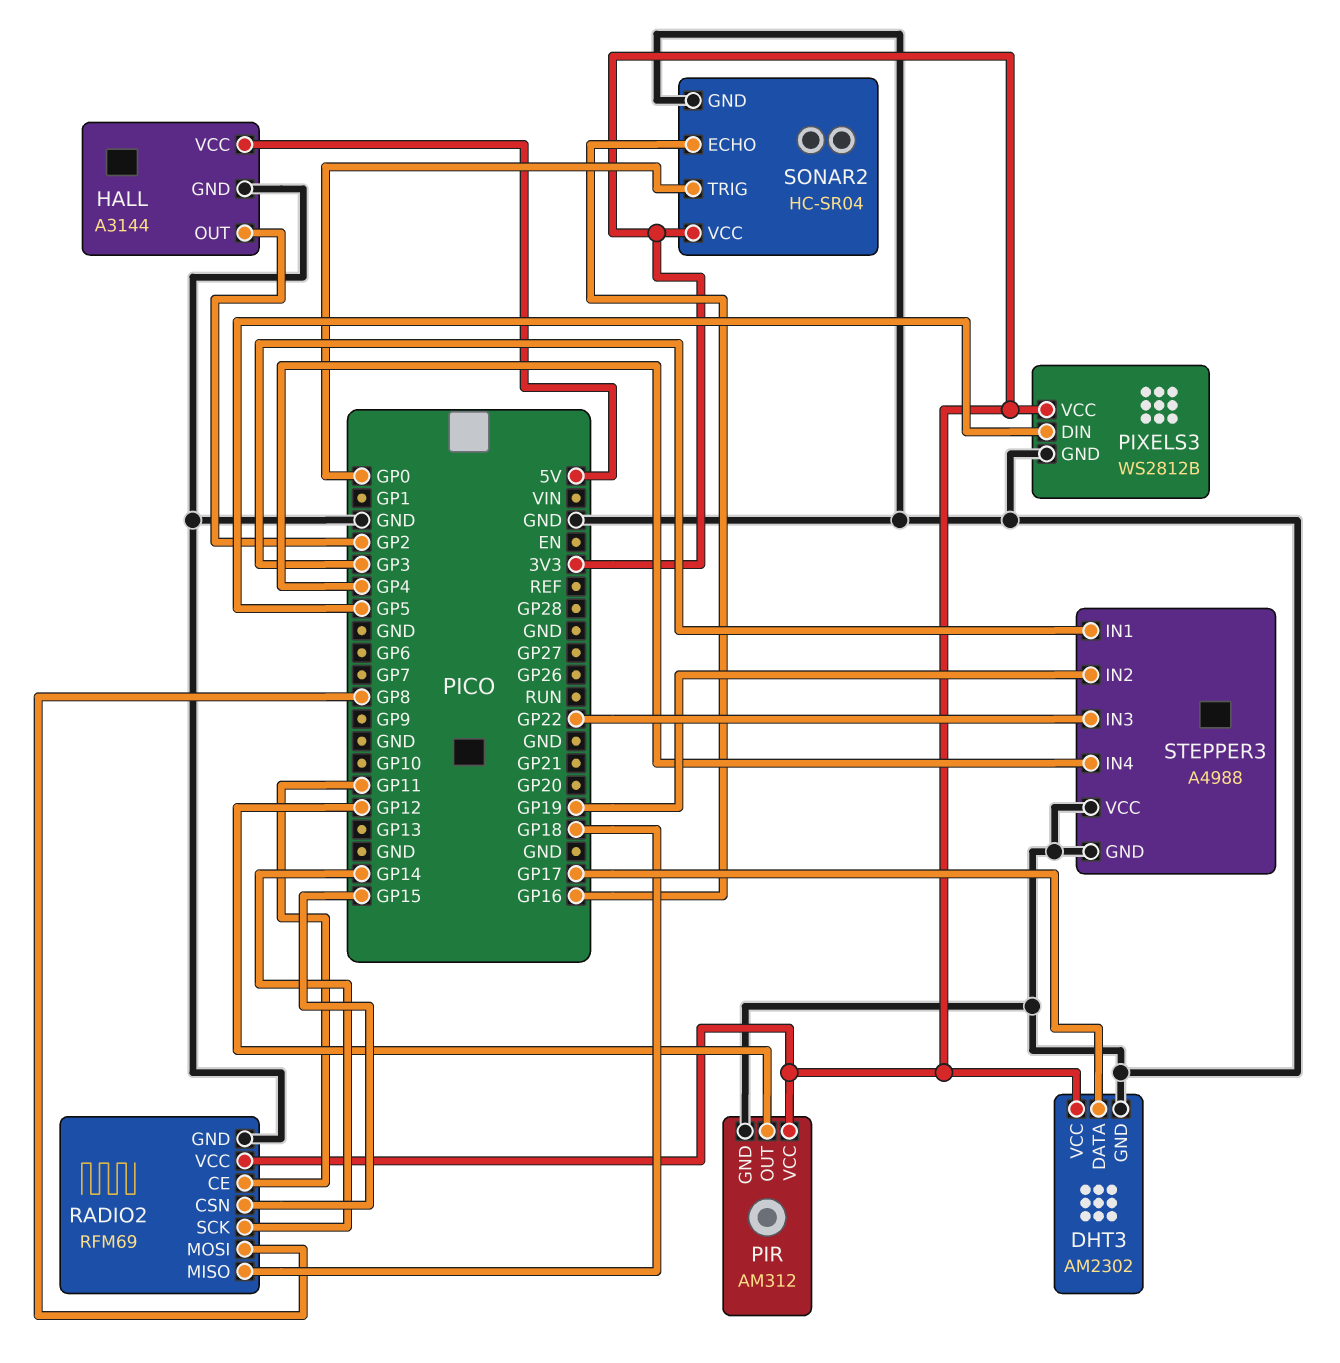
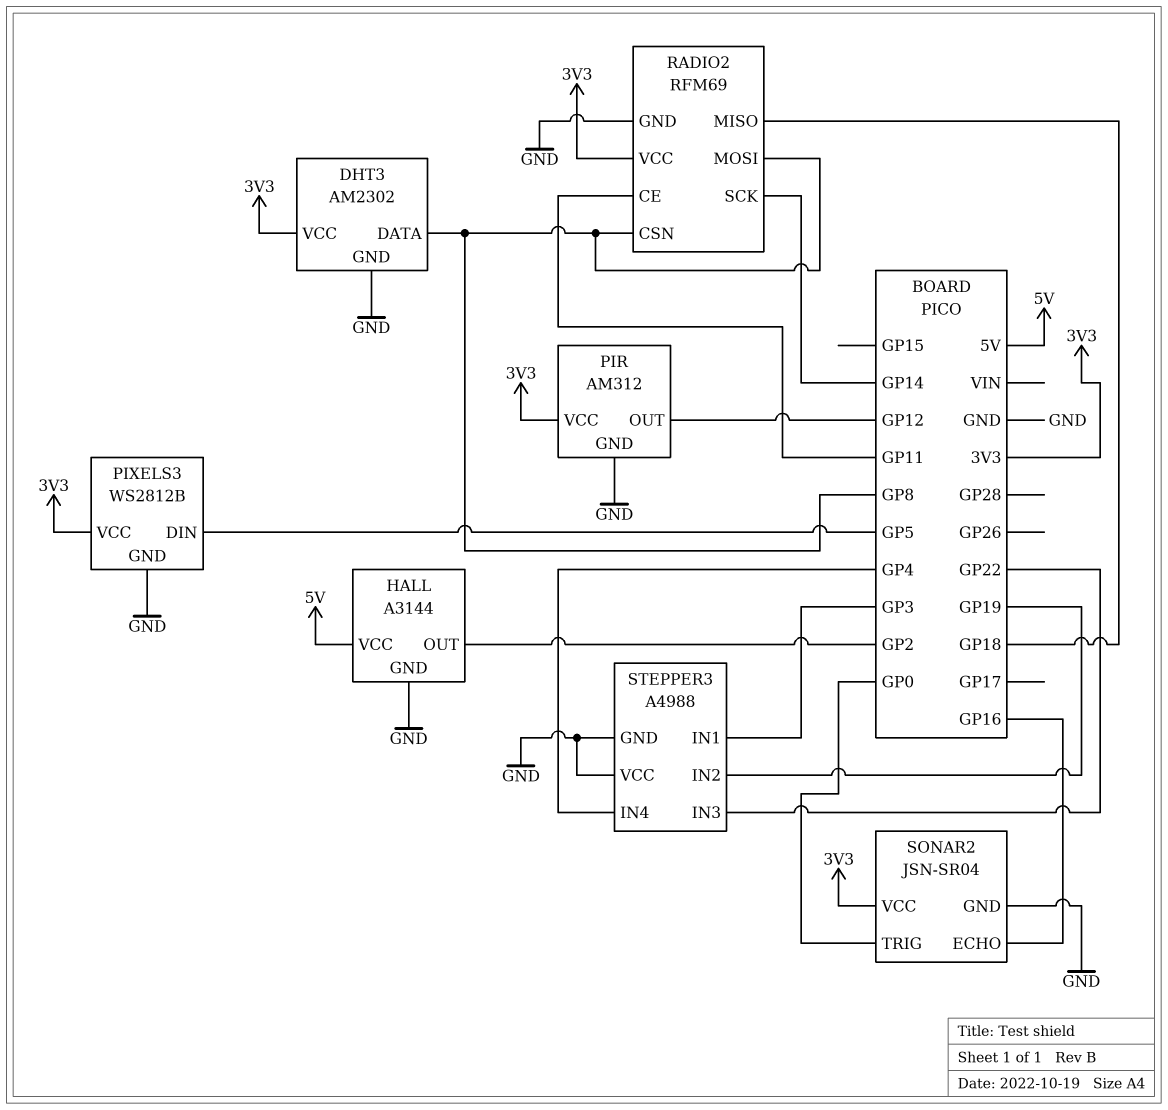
DHT3 pin DATA: GP17 -> GP8
RADIO2 pin CSN: GP15 -> GP8
SONAR2: HC-SR04 -> JSN-SR04

